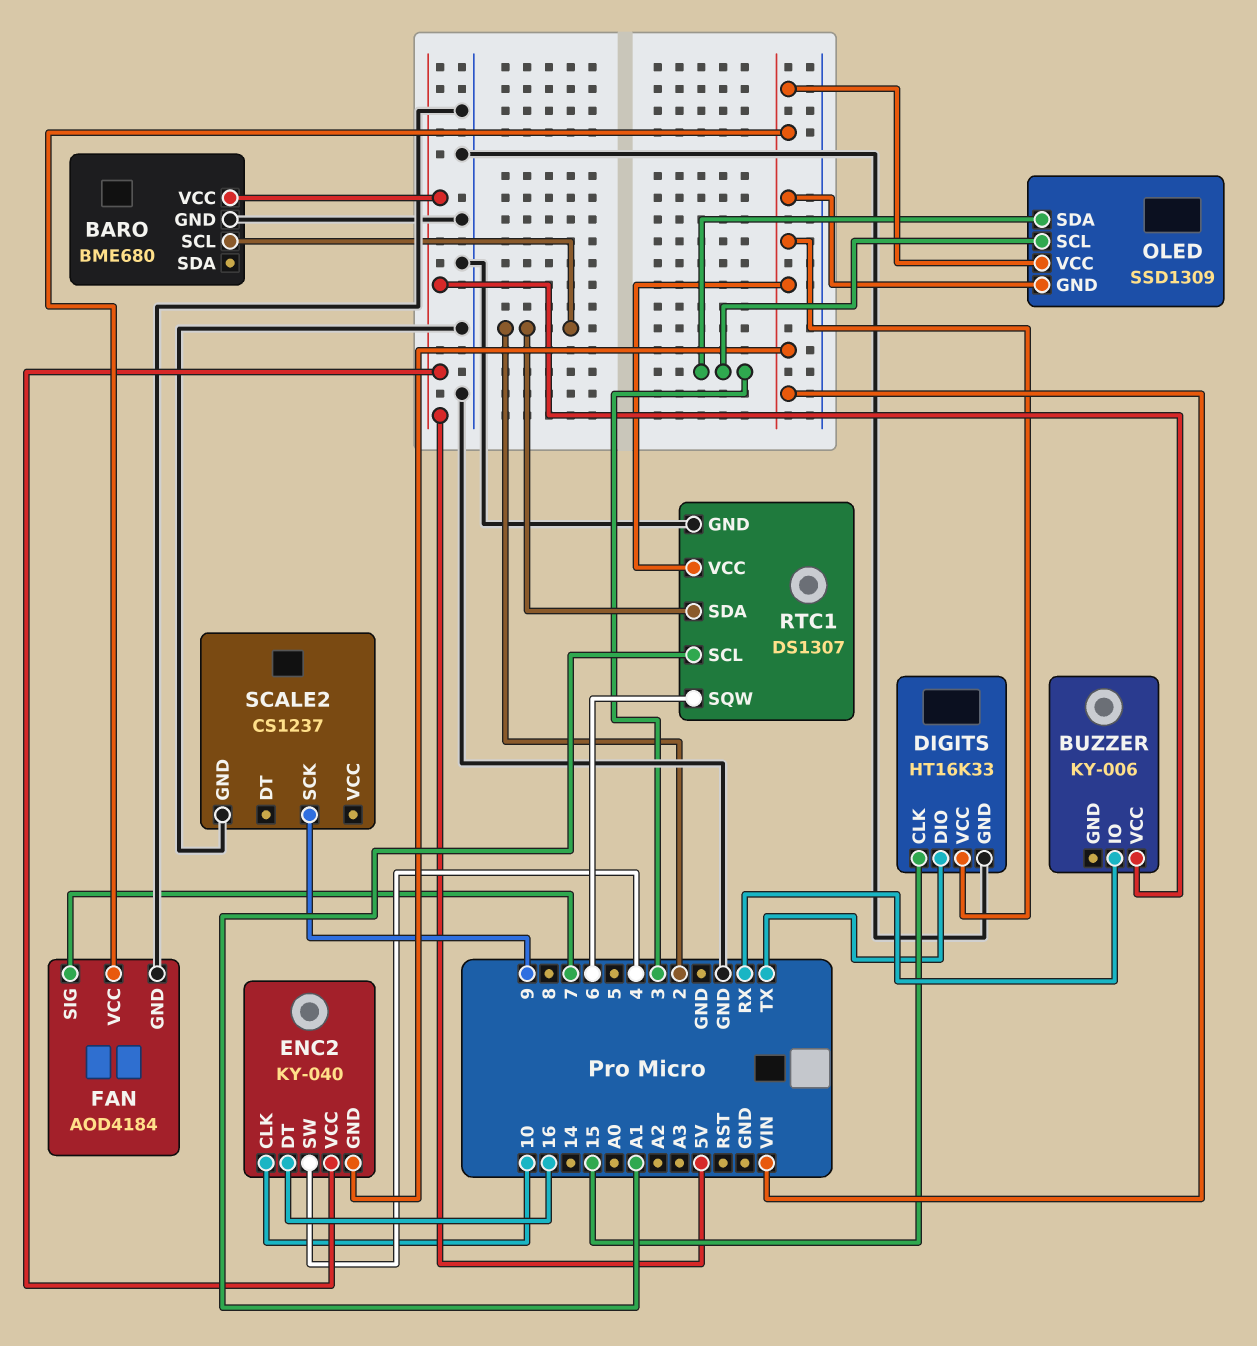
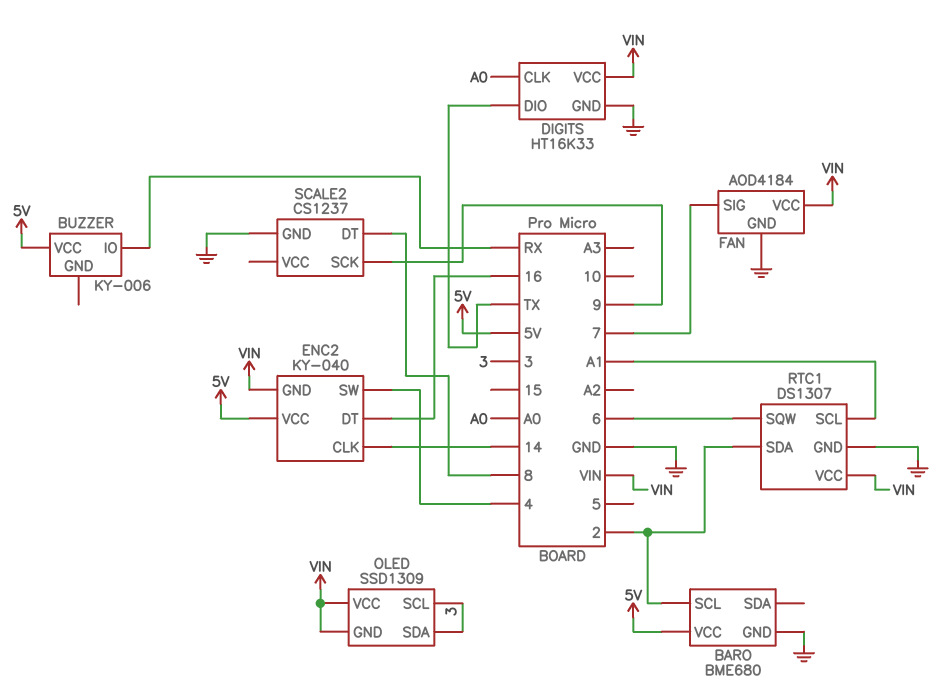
DIGITS pin CLK: 15 -> A0
ENC2 pin CLK: 10 -> 14
SCALE2 pin DT: none -> 8

